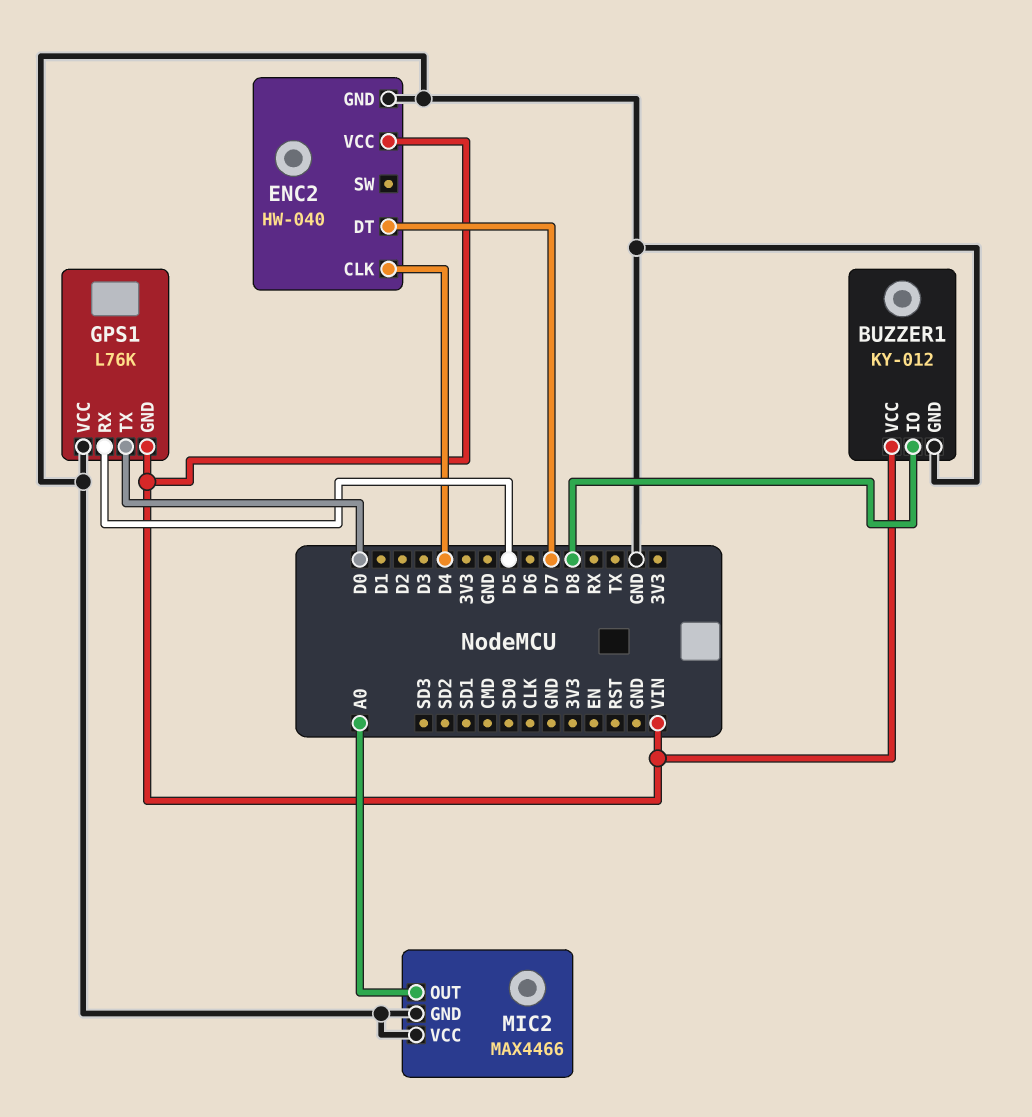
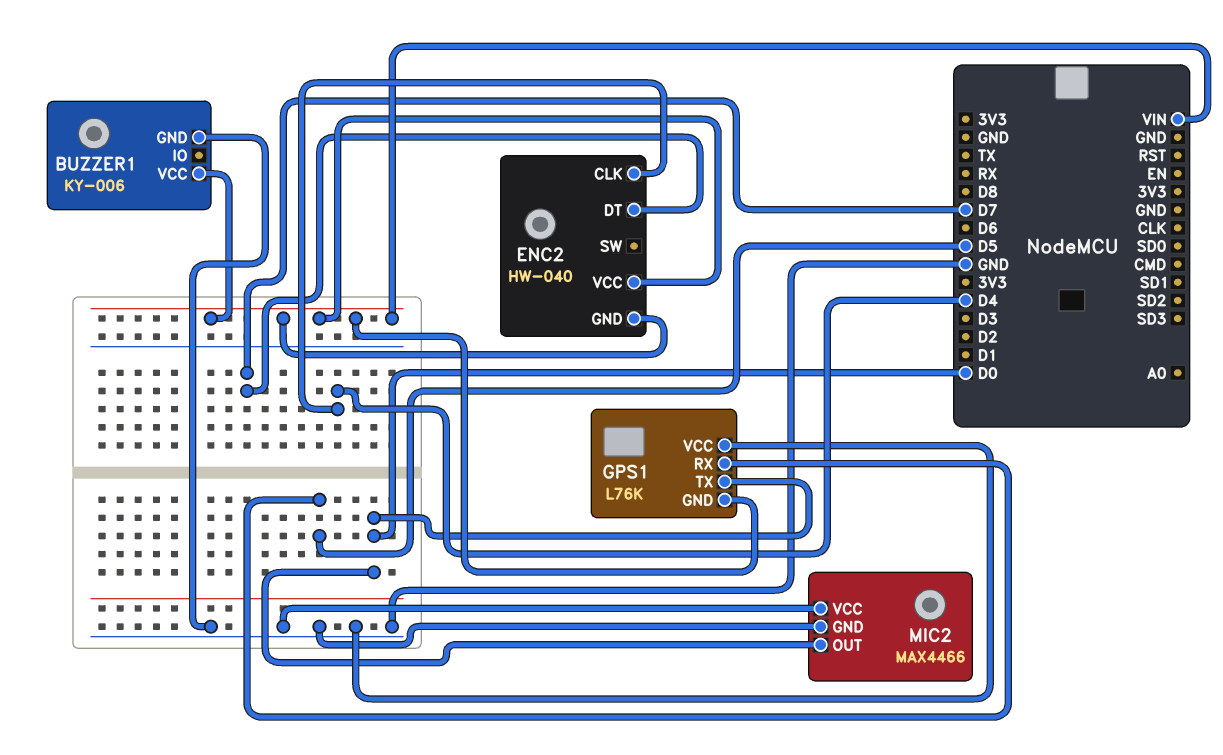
BUZZER1: KY-012 -> KY-006
BUZZER1 pin IO: D8 -> none
ENC2 pin GND: GND -> VIN
MIC2 pin OUT: A0 -> D0

